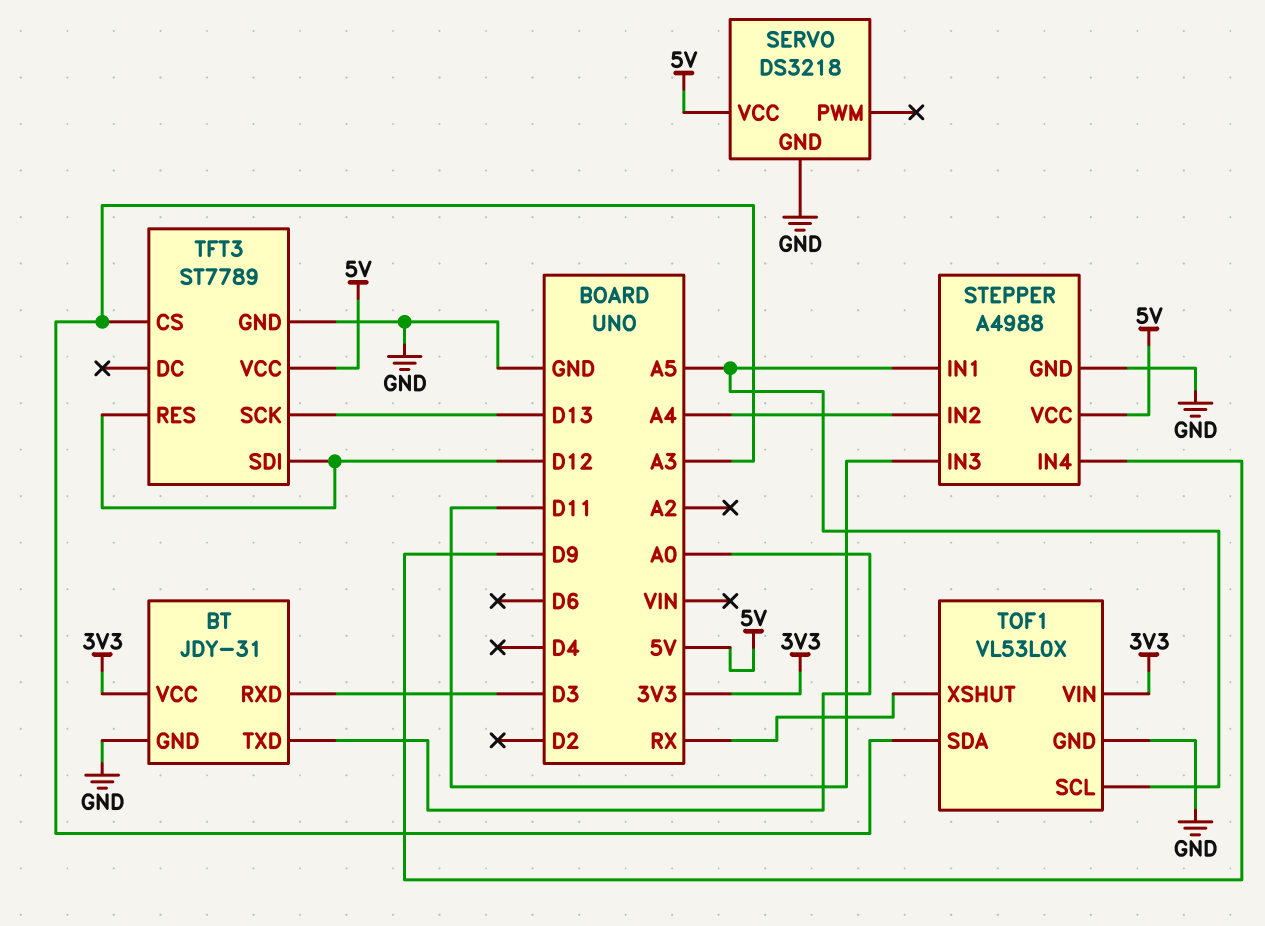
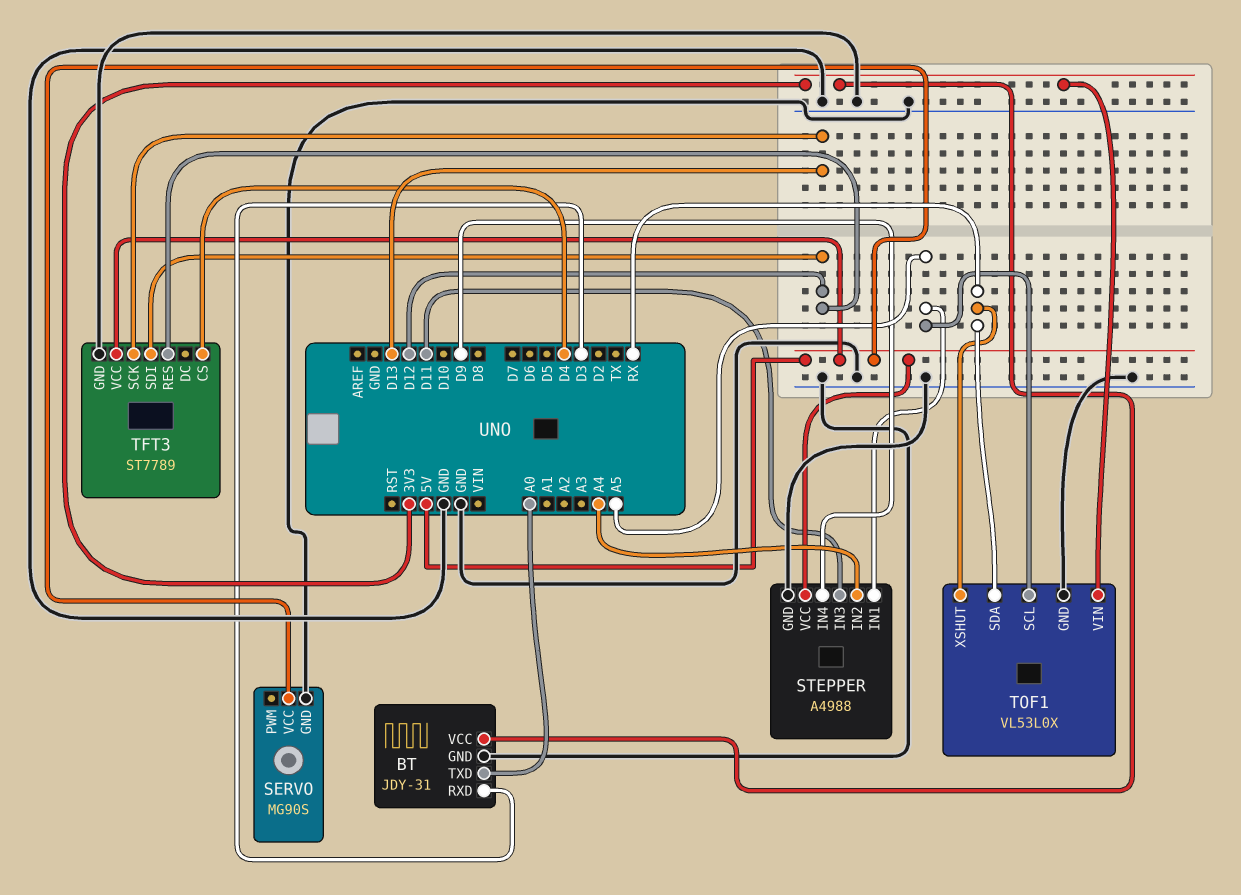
SERVO: DS3218 -> MG90S
TFT3 pin CS: A3 -> D4
TOF1 pin SDA: A3 -> RX

